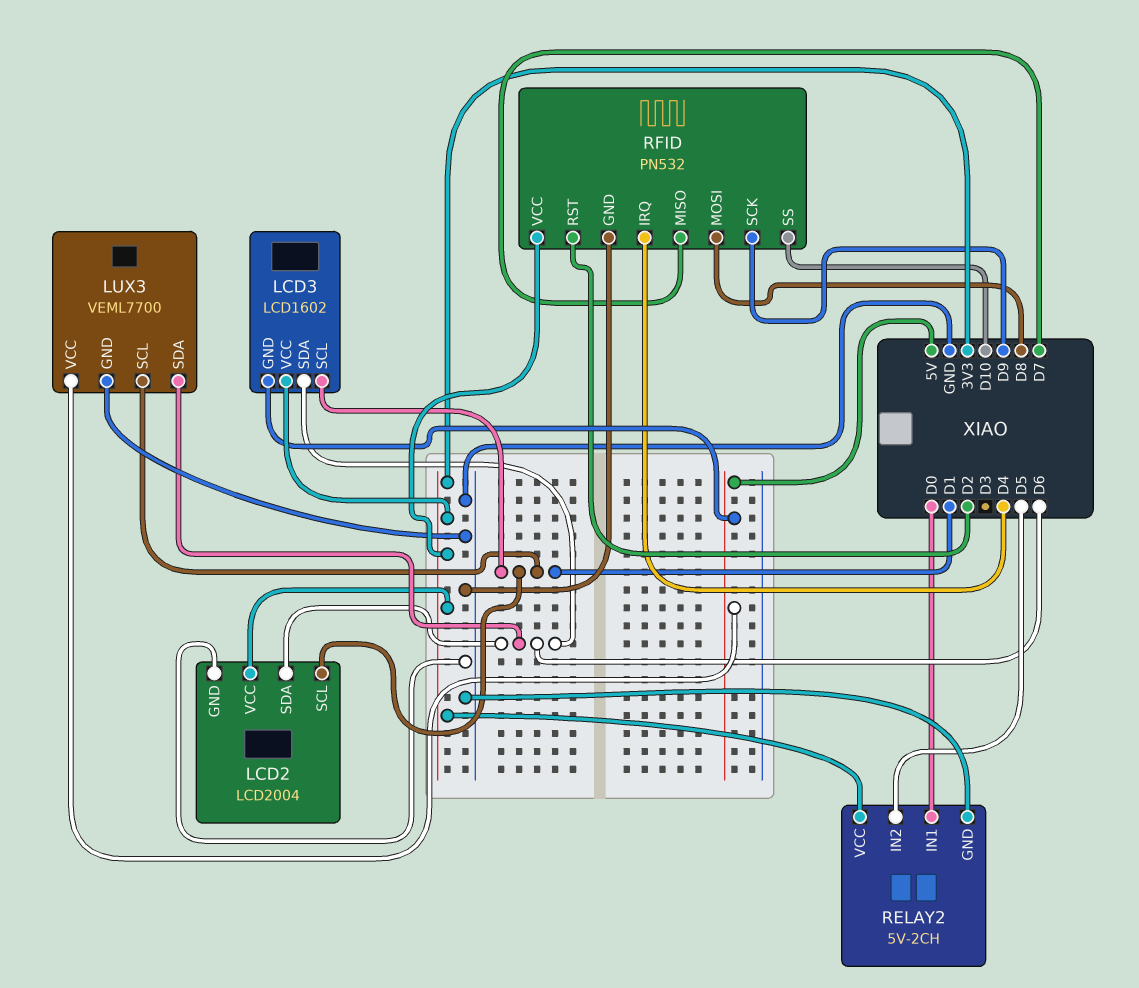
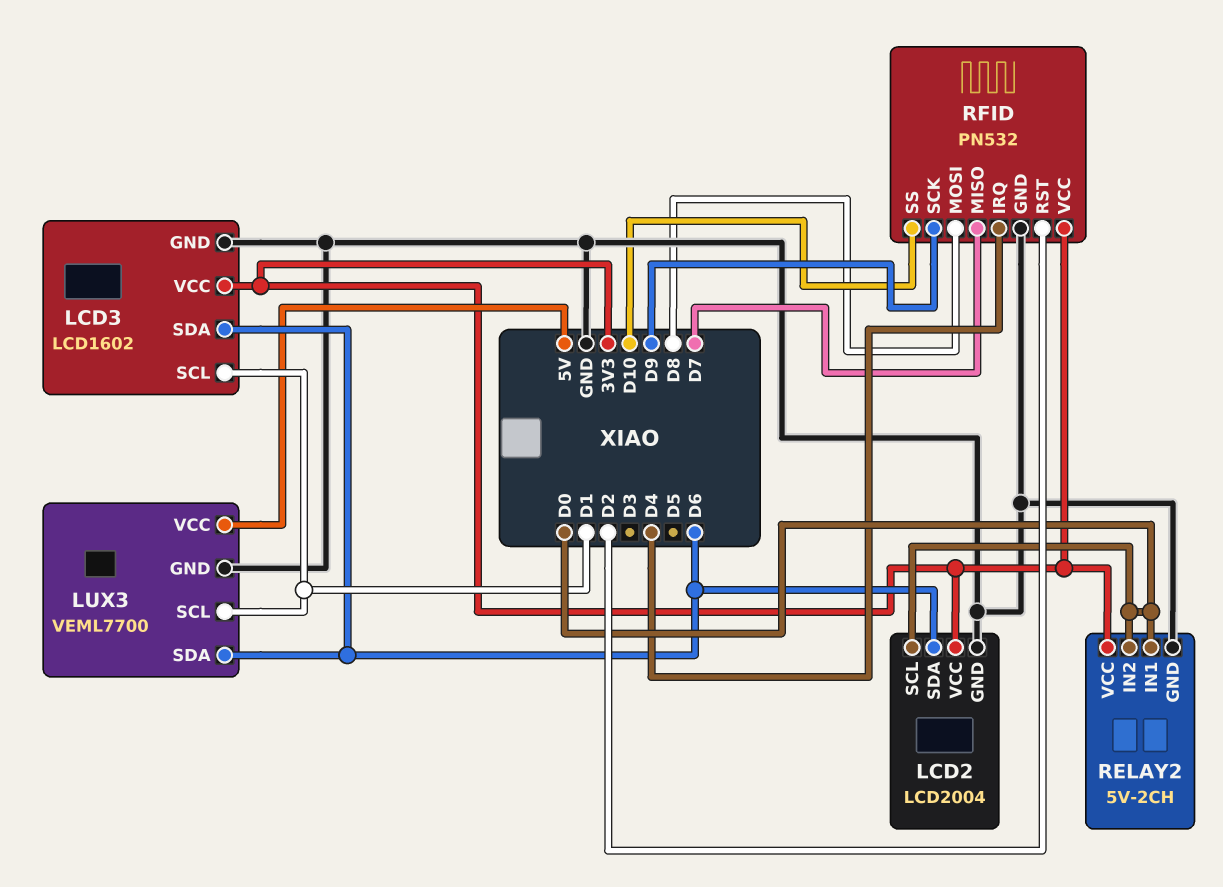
LCD2 pin SCL: D1 -> D0
LCD3 pin GND: 5V -> GND
RELAY2 pin IN2: D5 -> D0

